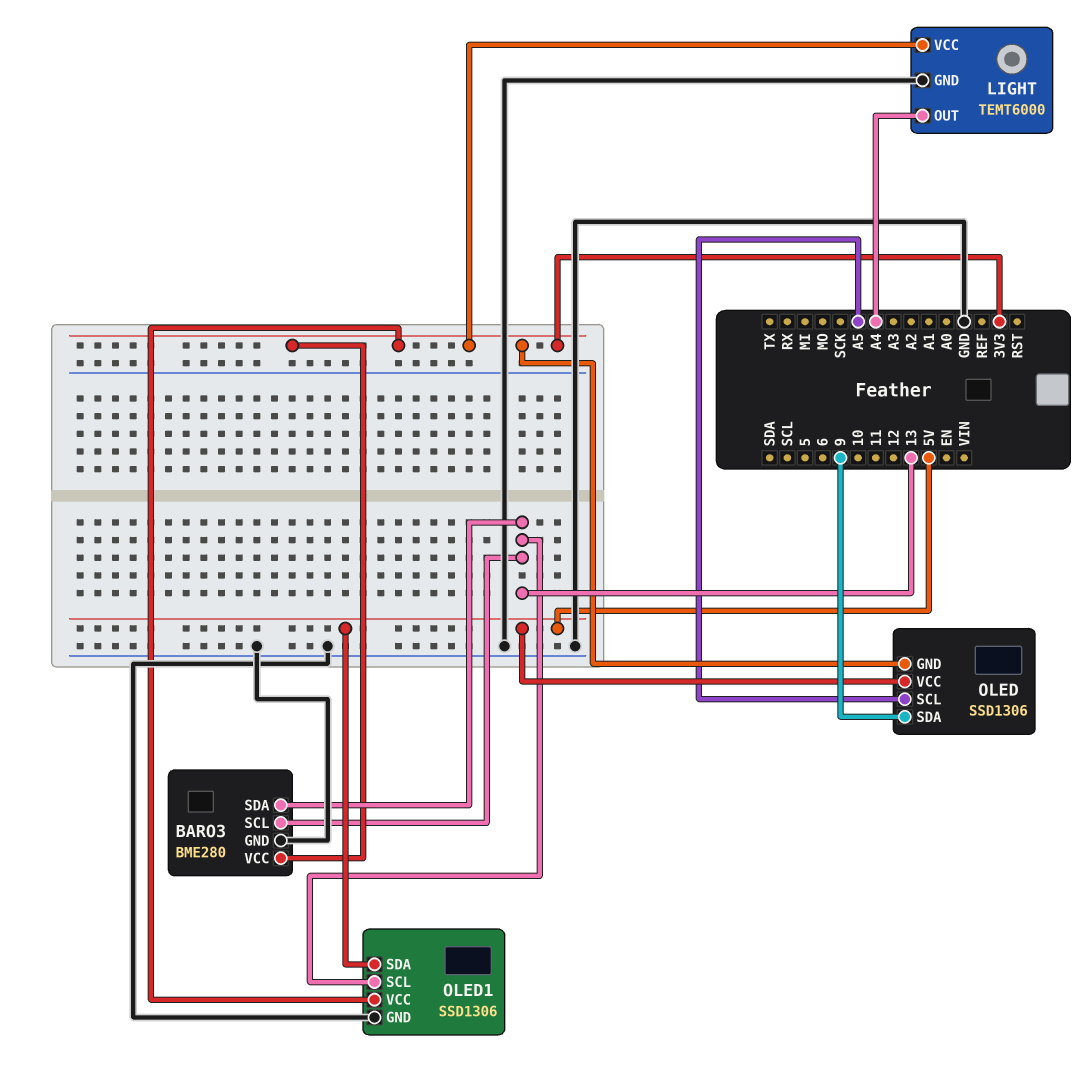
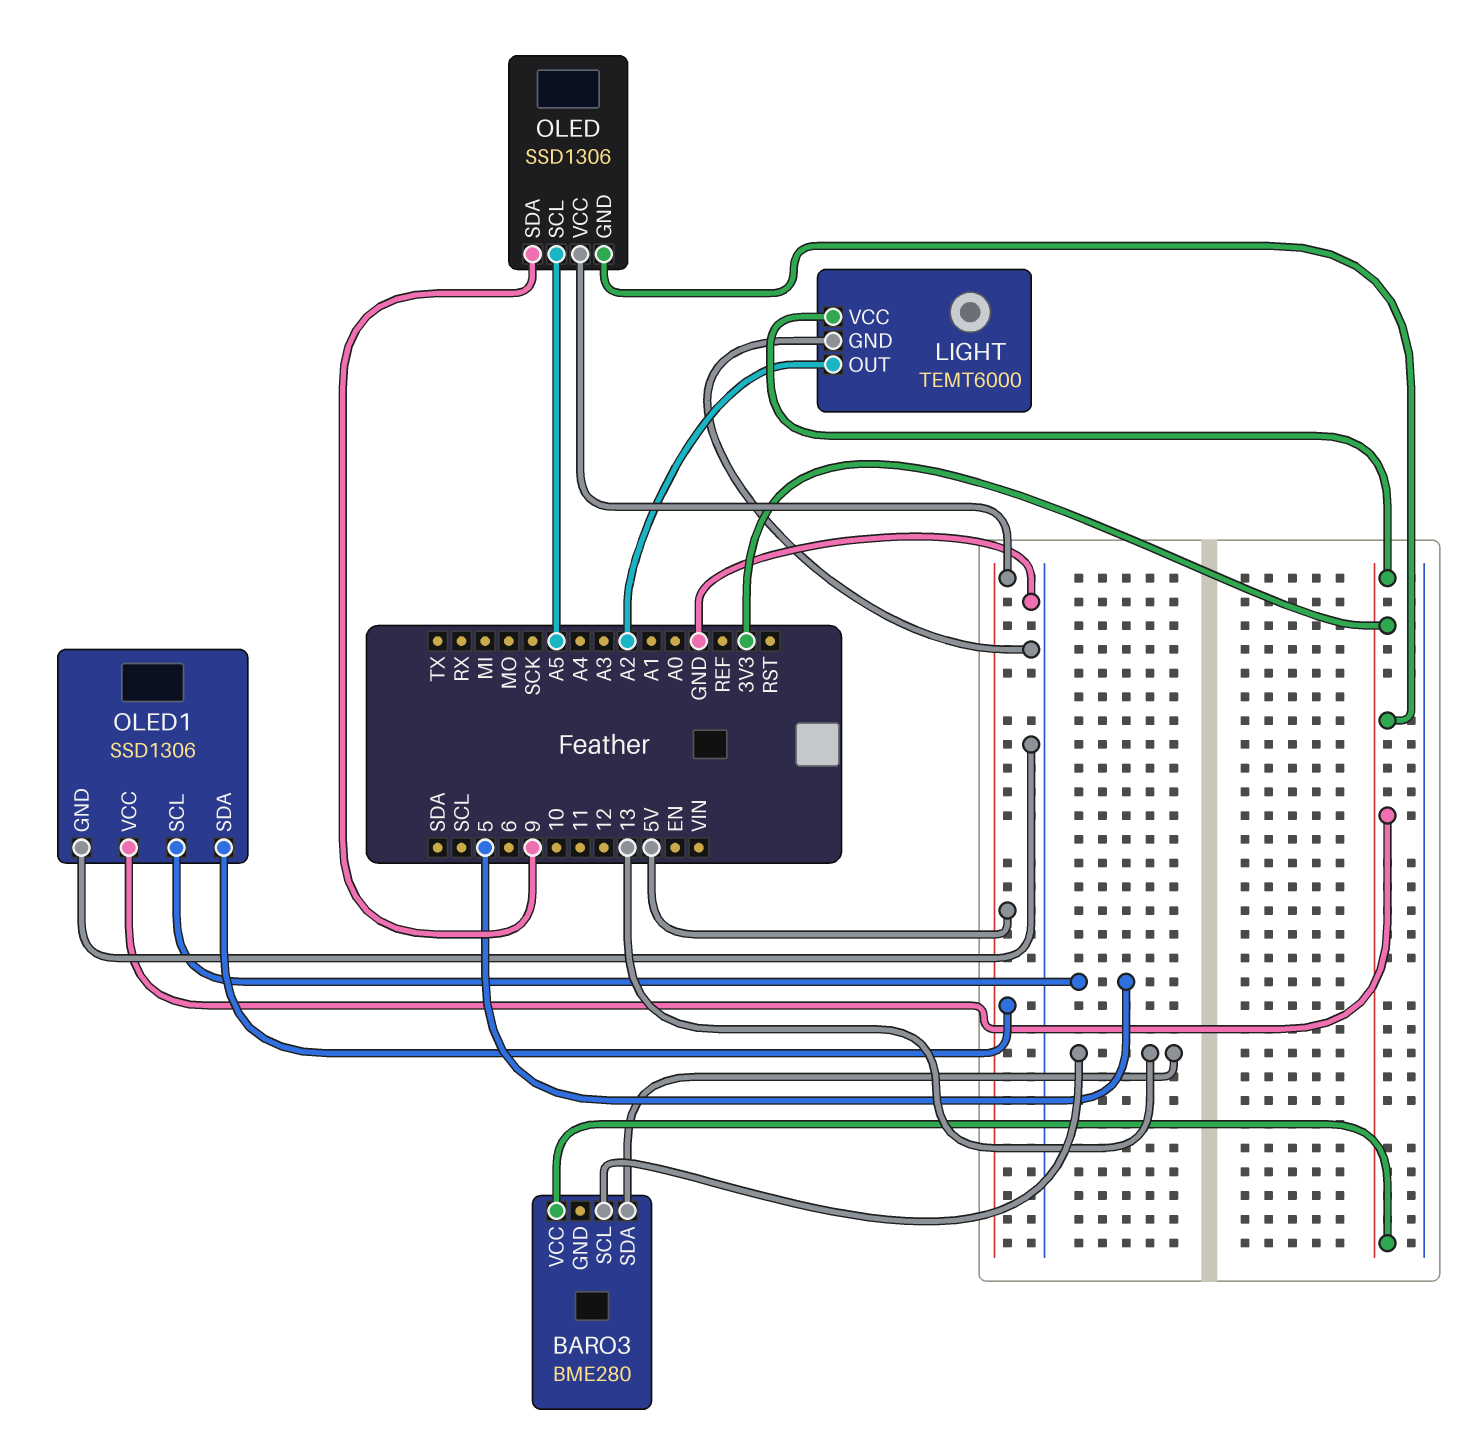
BARO3 pin GND: GND -> none
LIGHT pin OUT: A4 -> A2
OLED1 pin SCL: 13 -> 5

